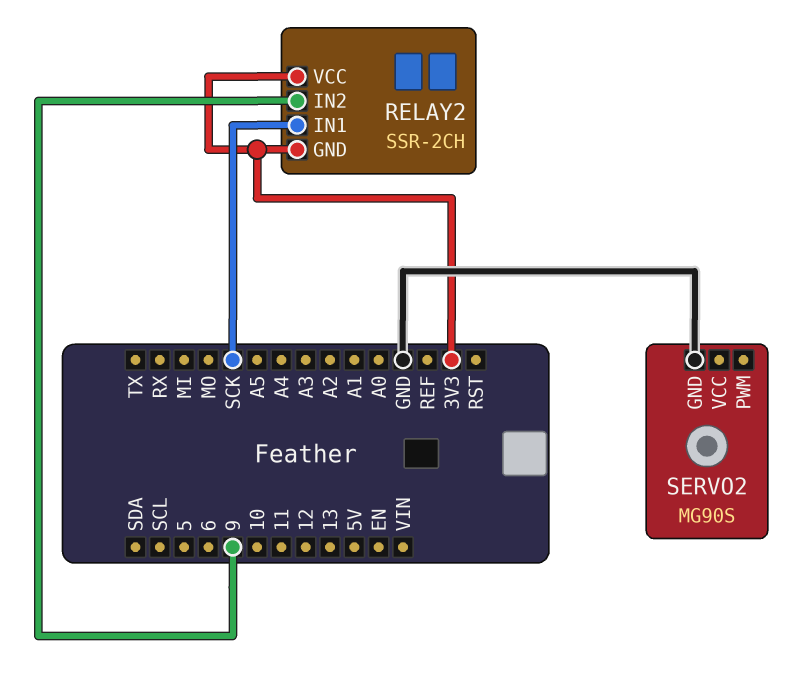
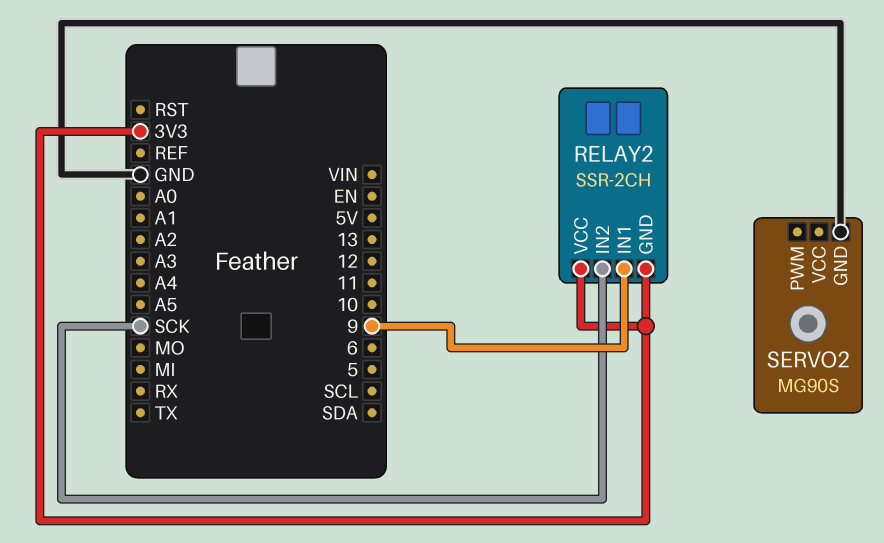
RELAY2 pin IN1: SCK -> 9
RELAY2 pin IN2: 9 -> SCK

